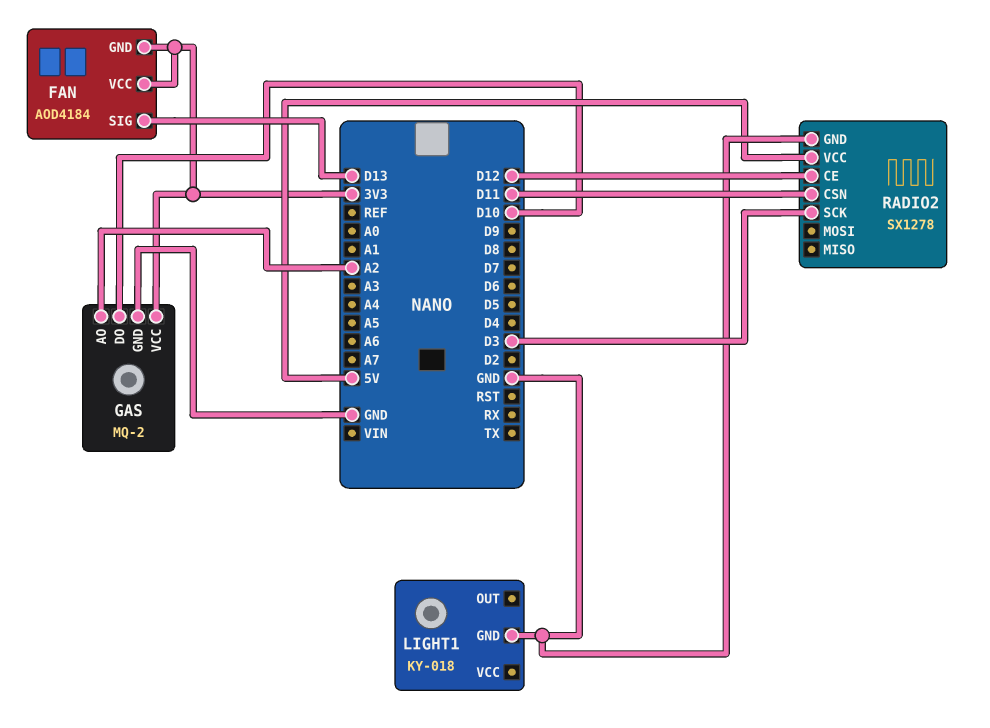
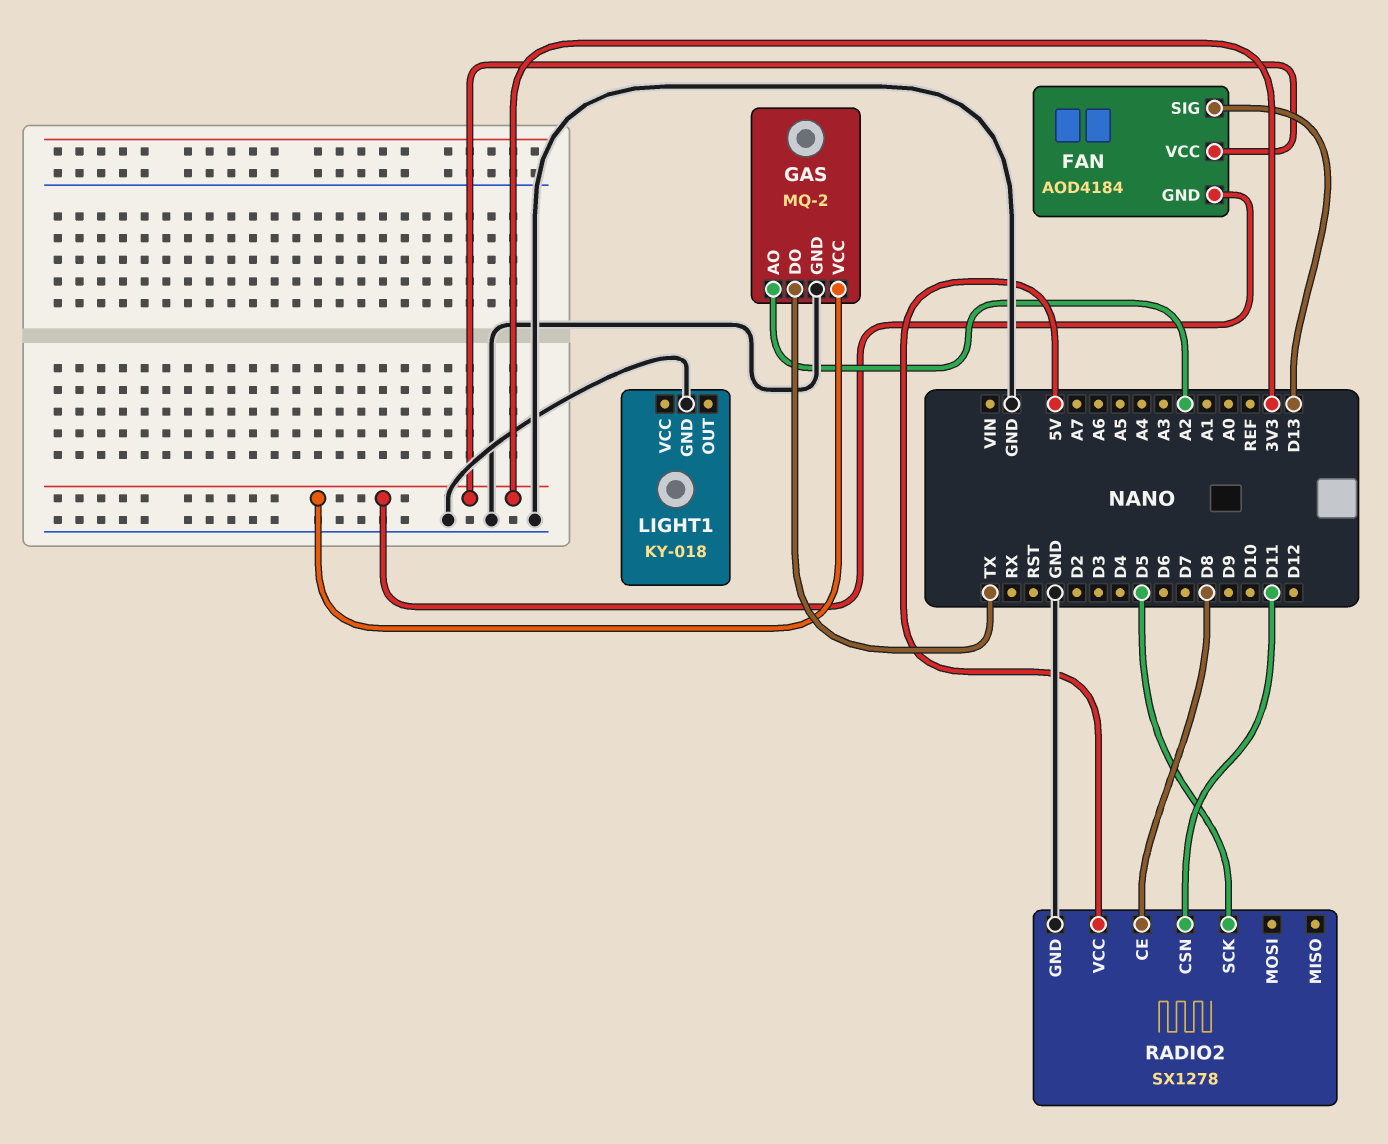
GAS pin DO: D10 -> TX
RADIO2 pin CE: D12 -> D8
RADIO2 pin SCK: D3 -> D5

